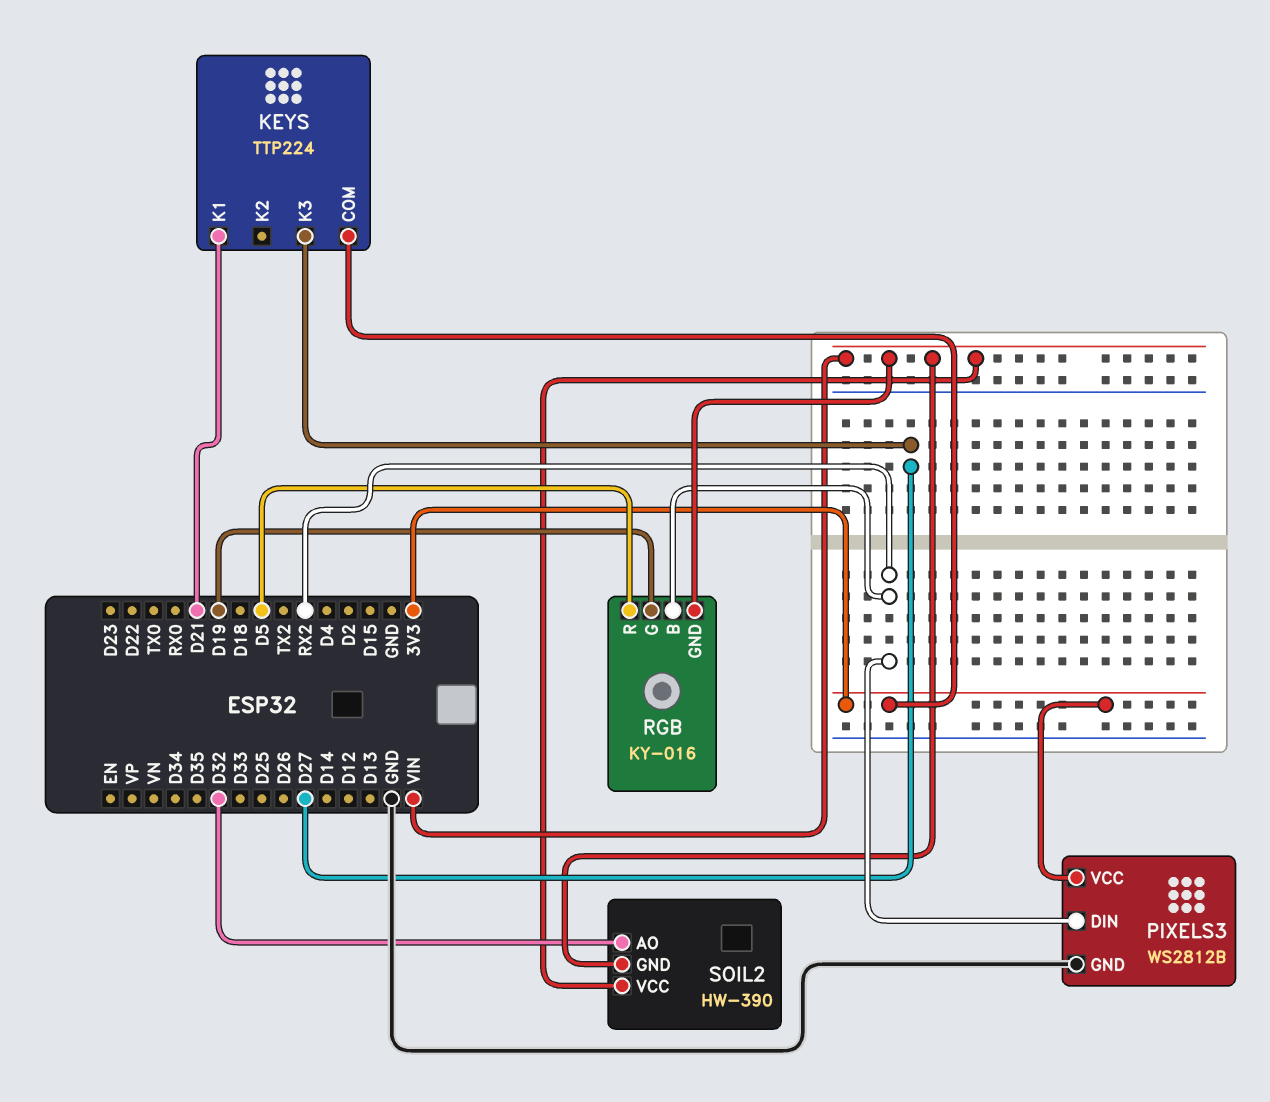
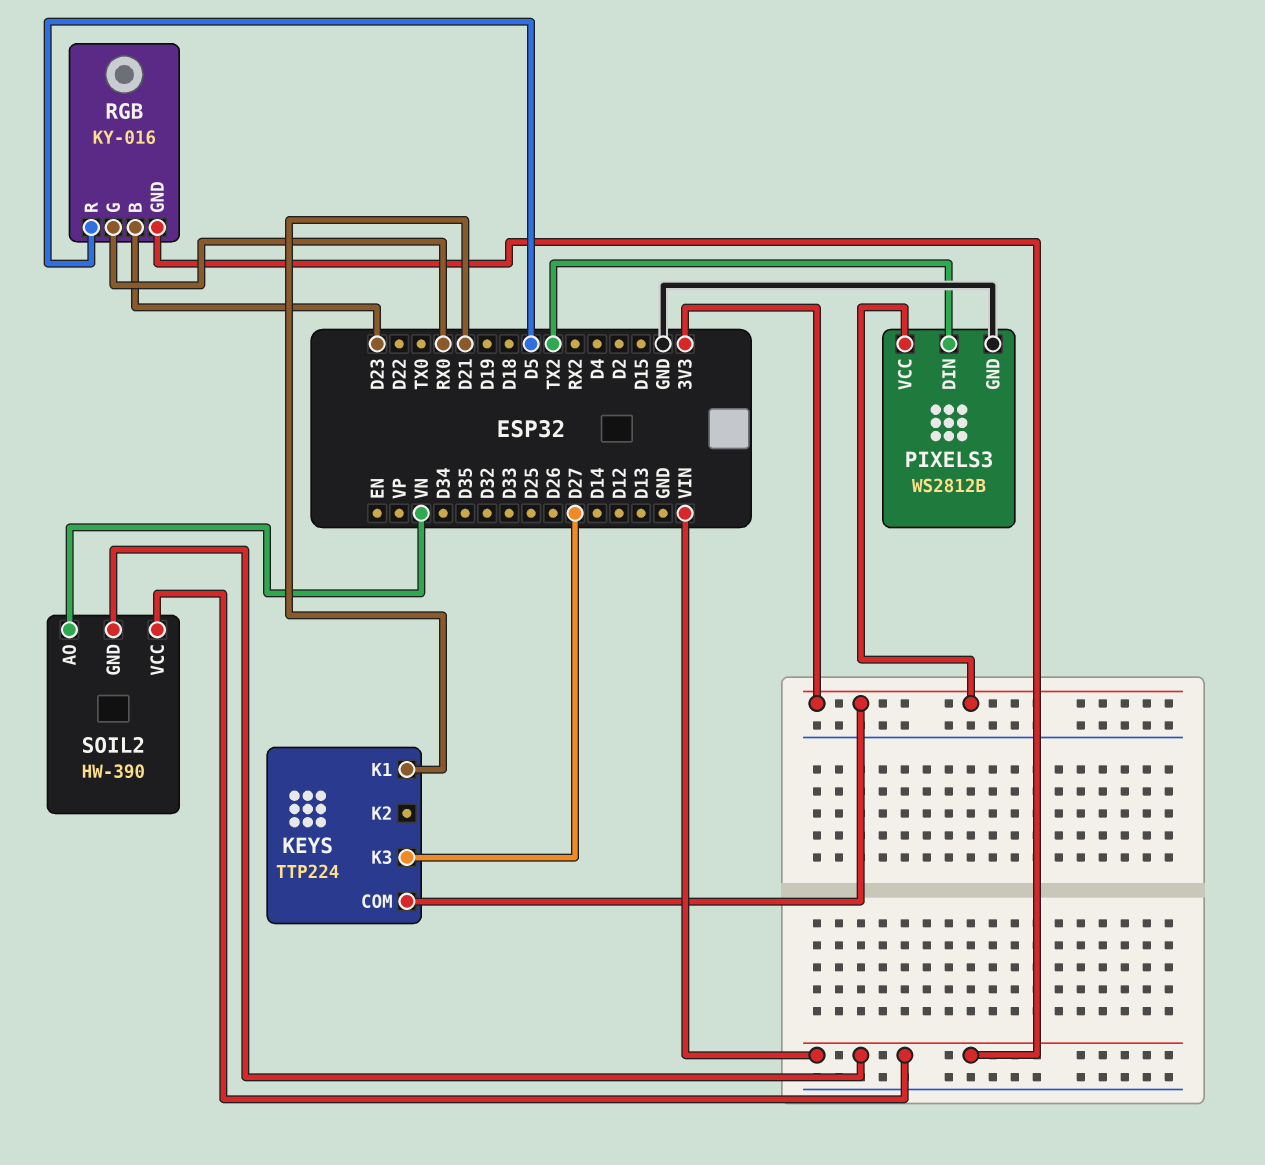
PIXELS3 pin DIN: RX2 -> TX2
RGB pin B: RX2 -> D23
RGB pin G: D19 -> RX0
SOIL2 pin AO: D32 -> VN

